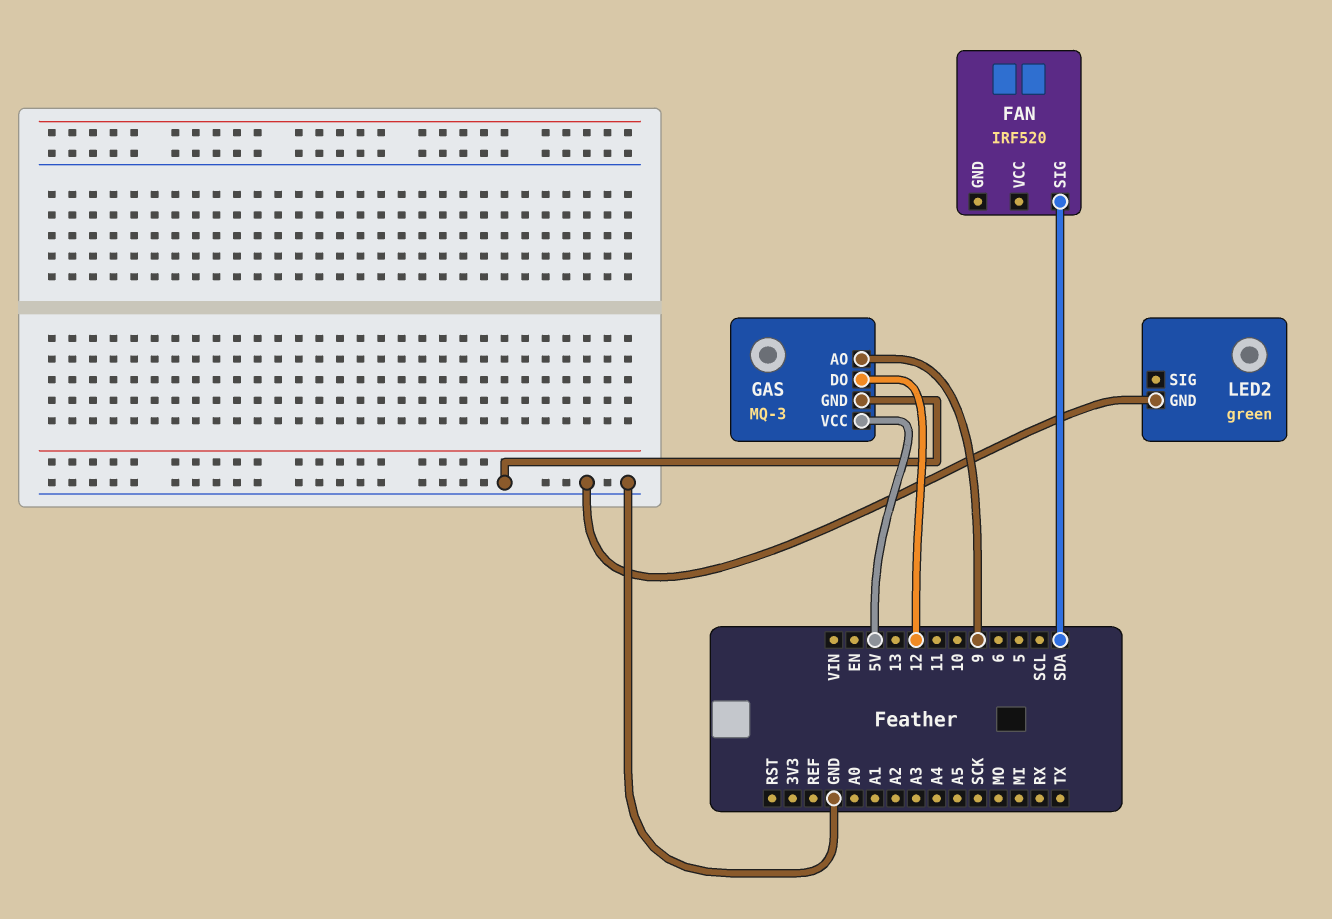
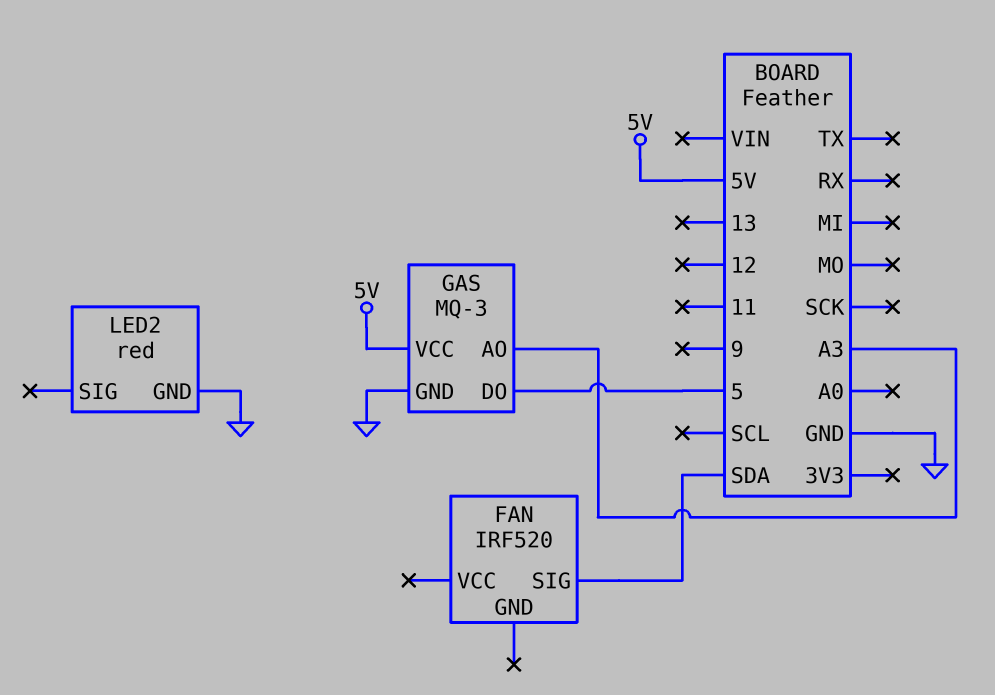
GAS pin AO: 9 -> A3
GAS pin DO: 12 -> 5
LED2: green -> red

